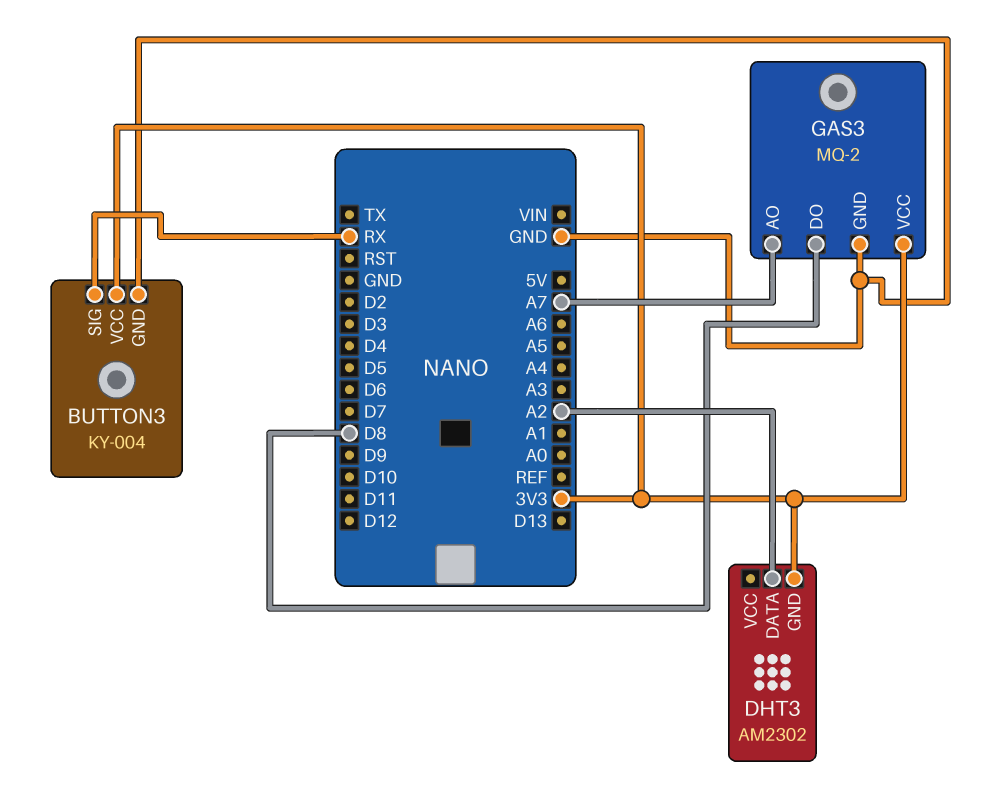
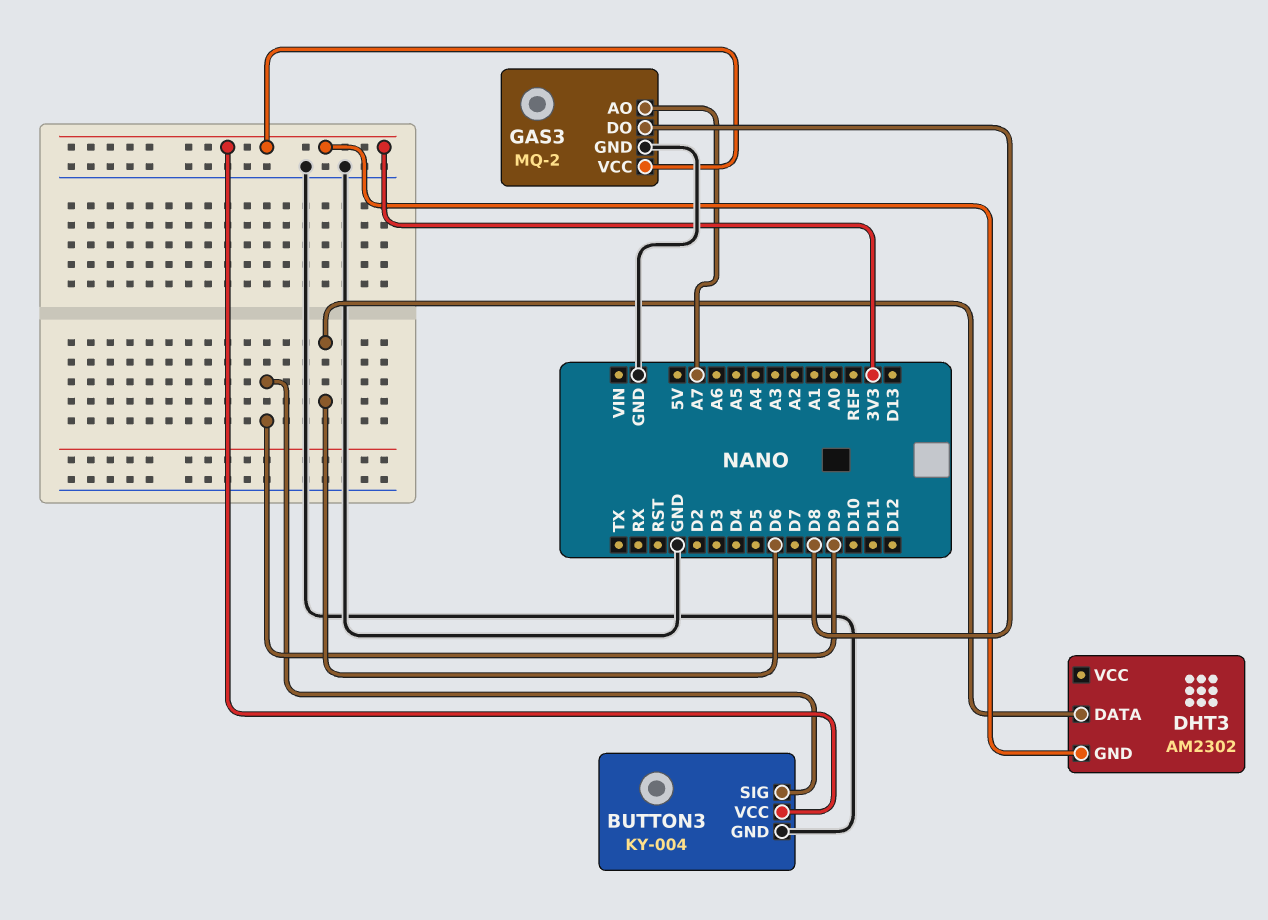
BUTTON3 pin SIG: RX -> D9
DHT3 pin DATA: A2 -> D6

